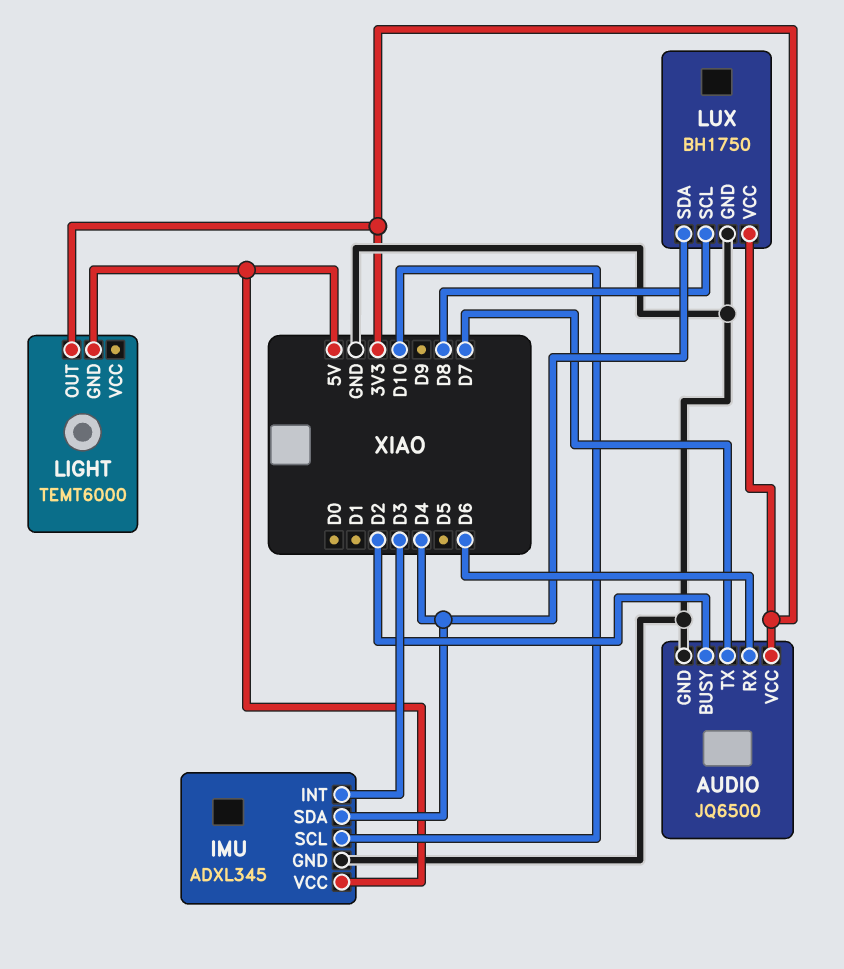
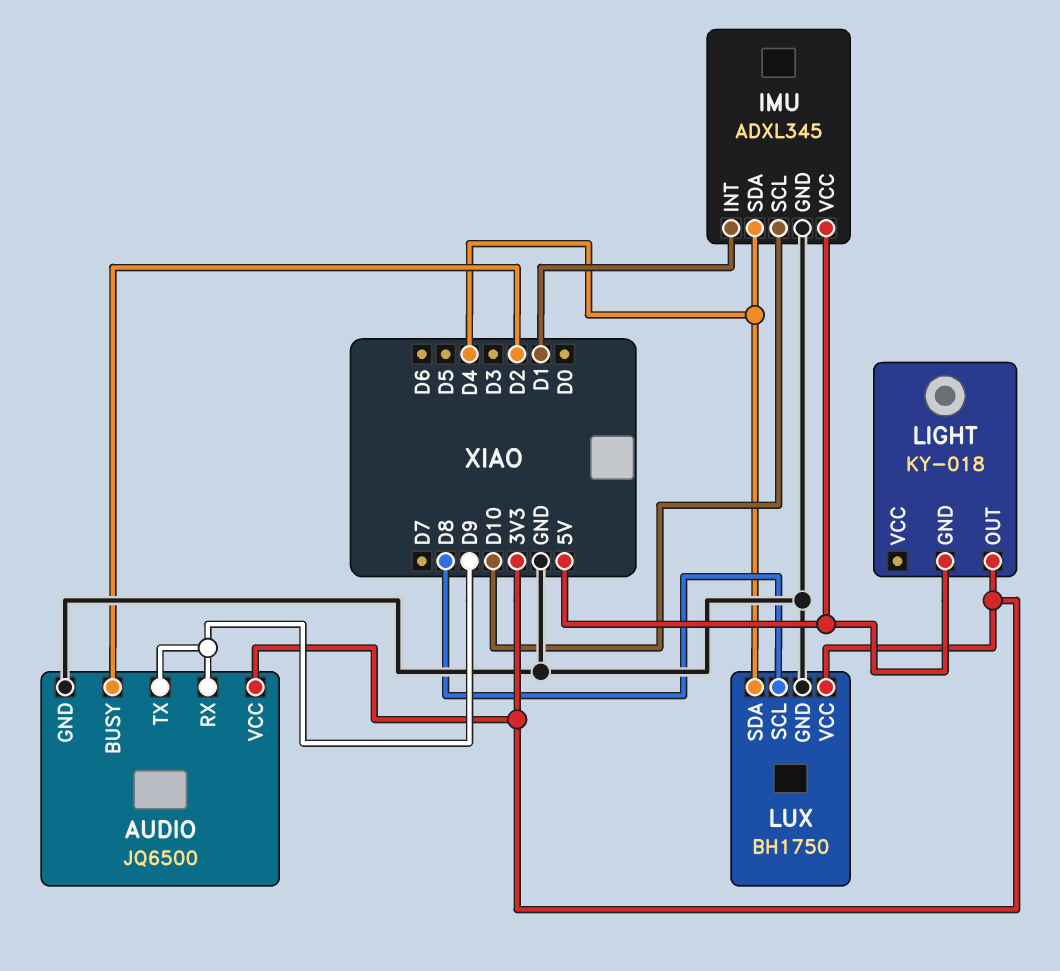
AUDIO pin RX: D6 -> D9
AUDIO pin TX: D7 -> D9
IMU pin INT: D3 -> D1
LIGHT: TEMT6000 -> KY-018

